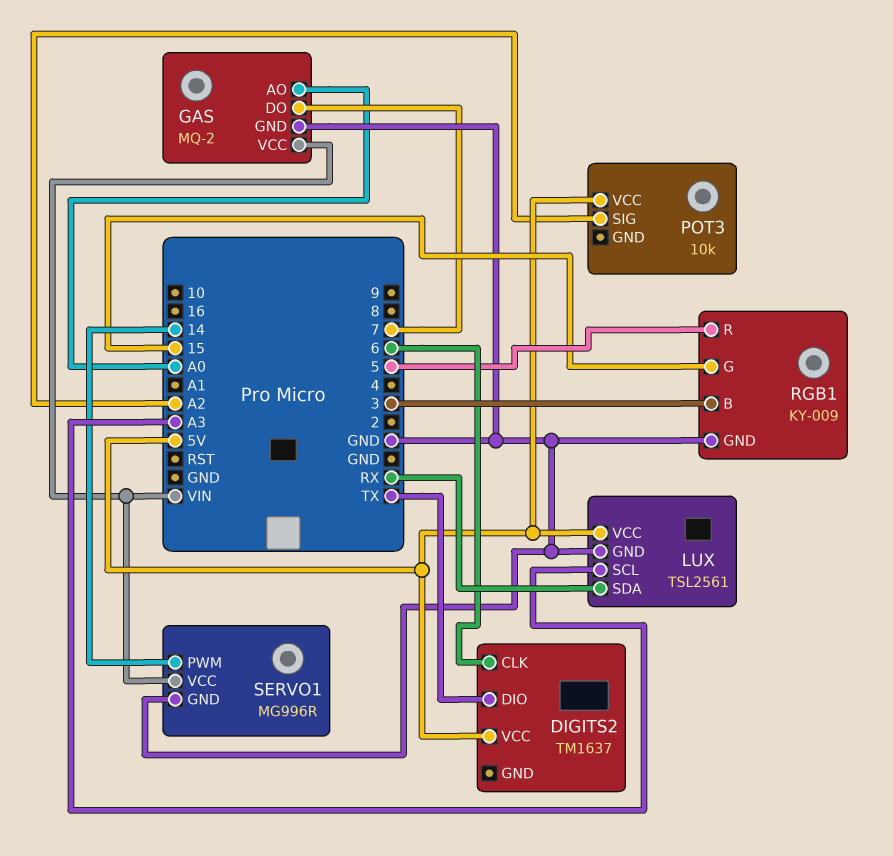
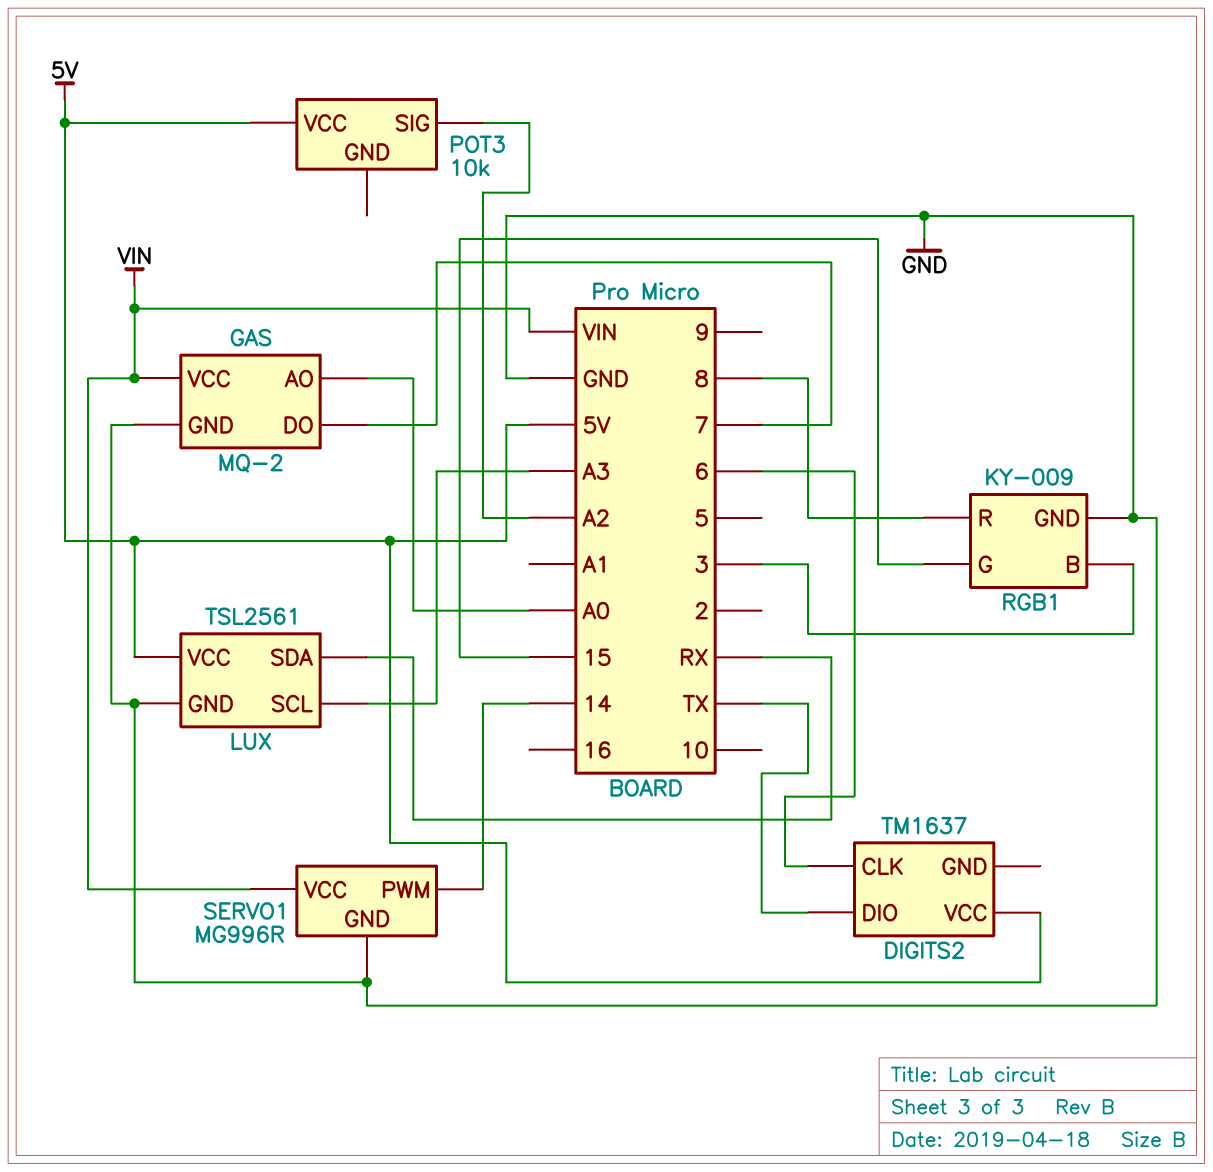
RGB1 pin R: 5 -> 8

